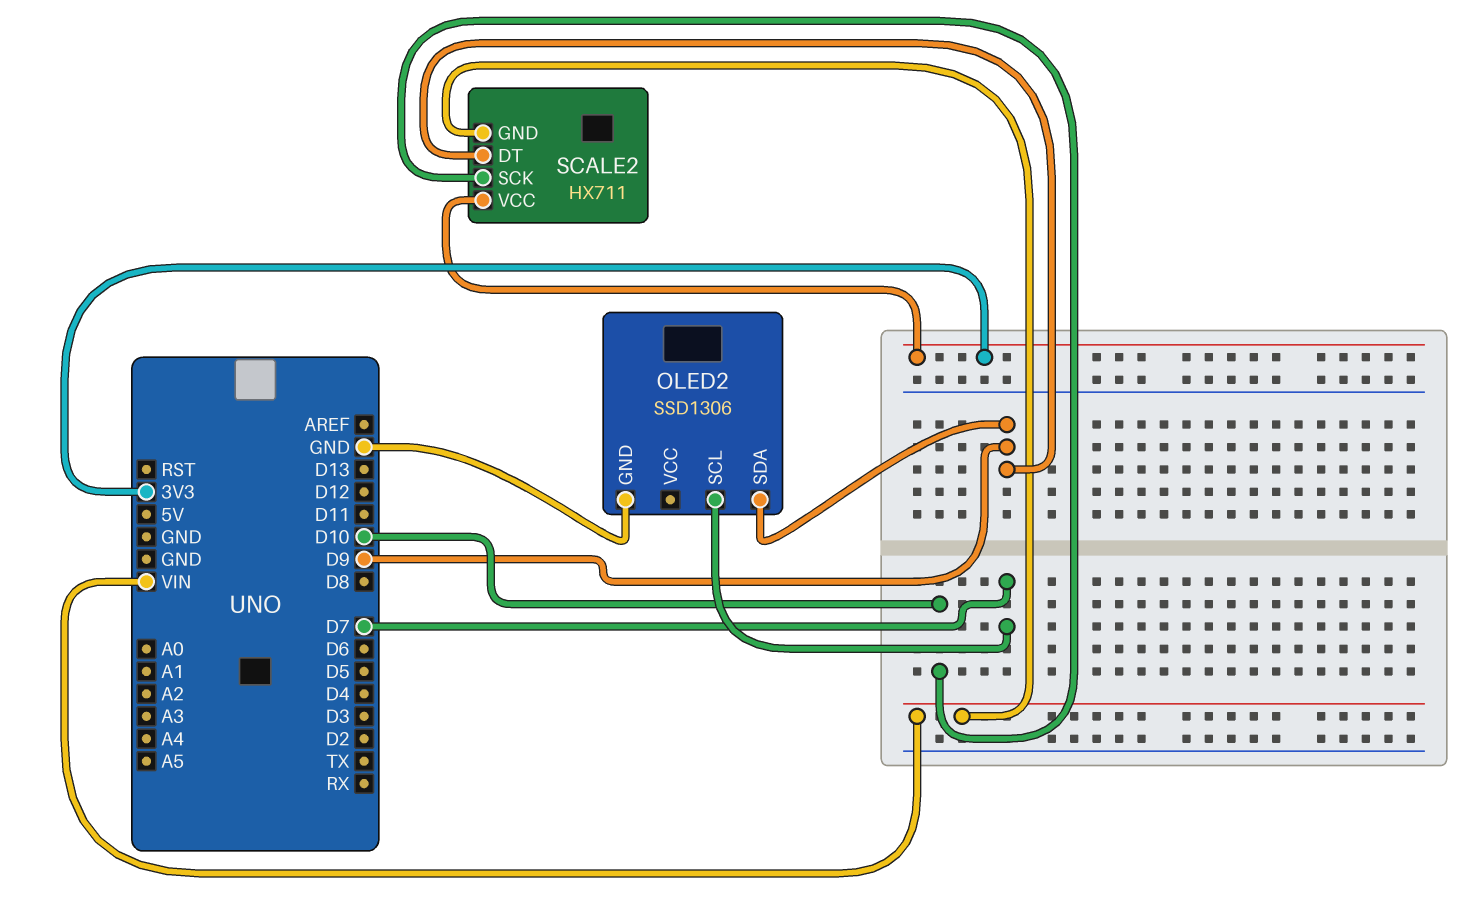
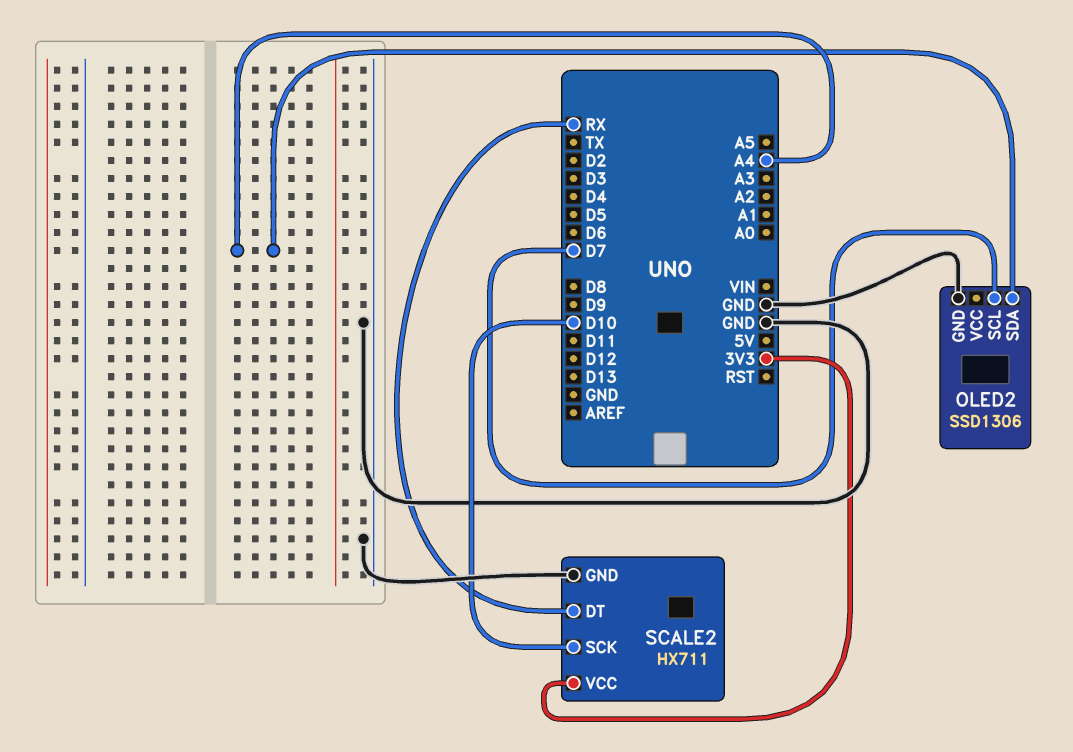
OLED2 pin SDA: D9 -> A4
SCALE2 pin DT: D9 -> RX
SCALE2 pin GND: VIN -> GND

